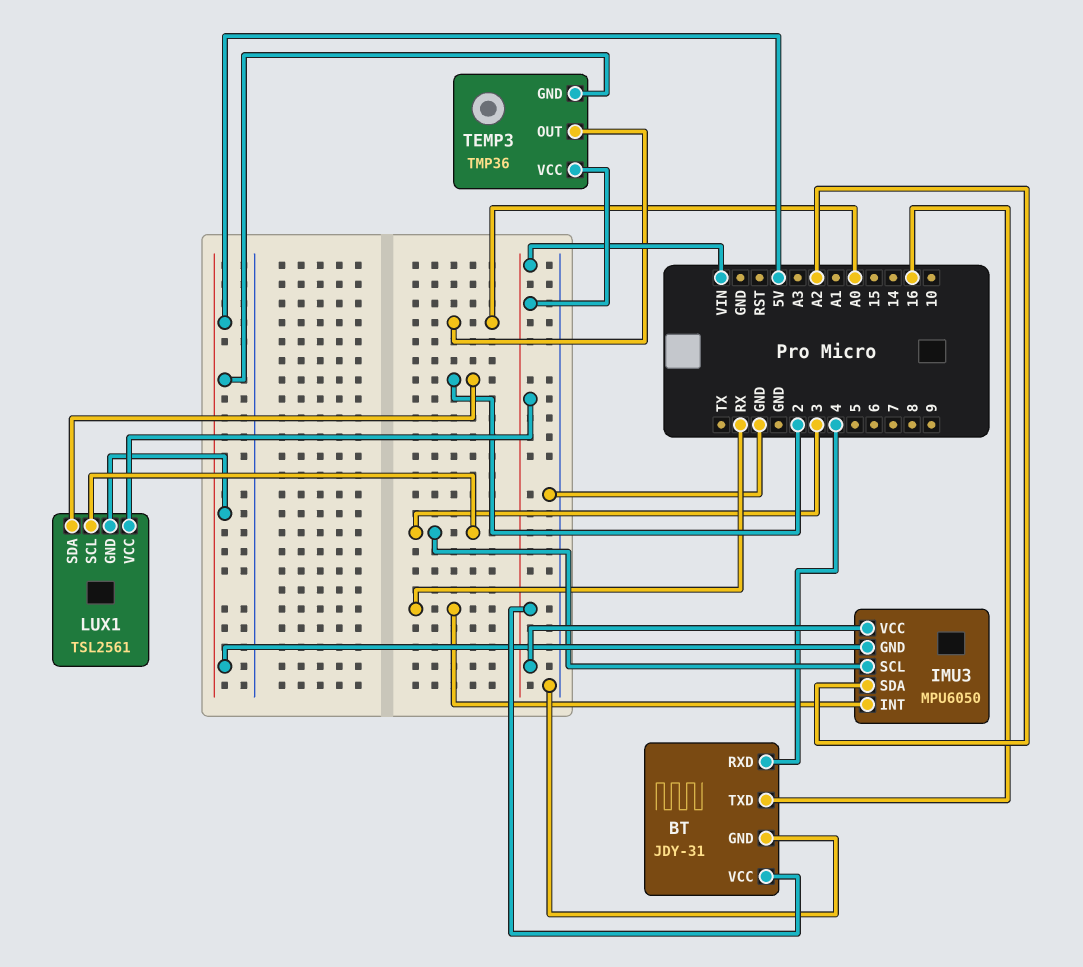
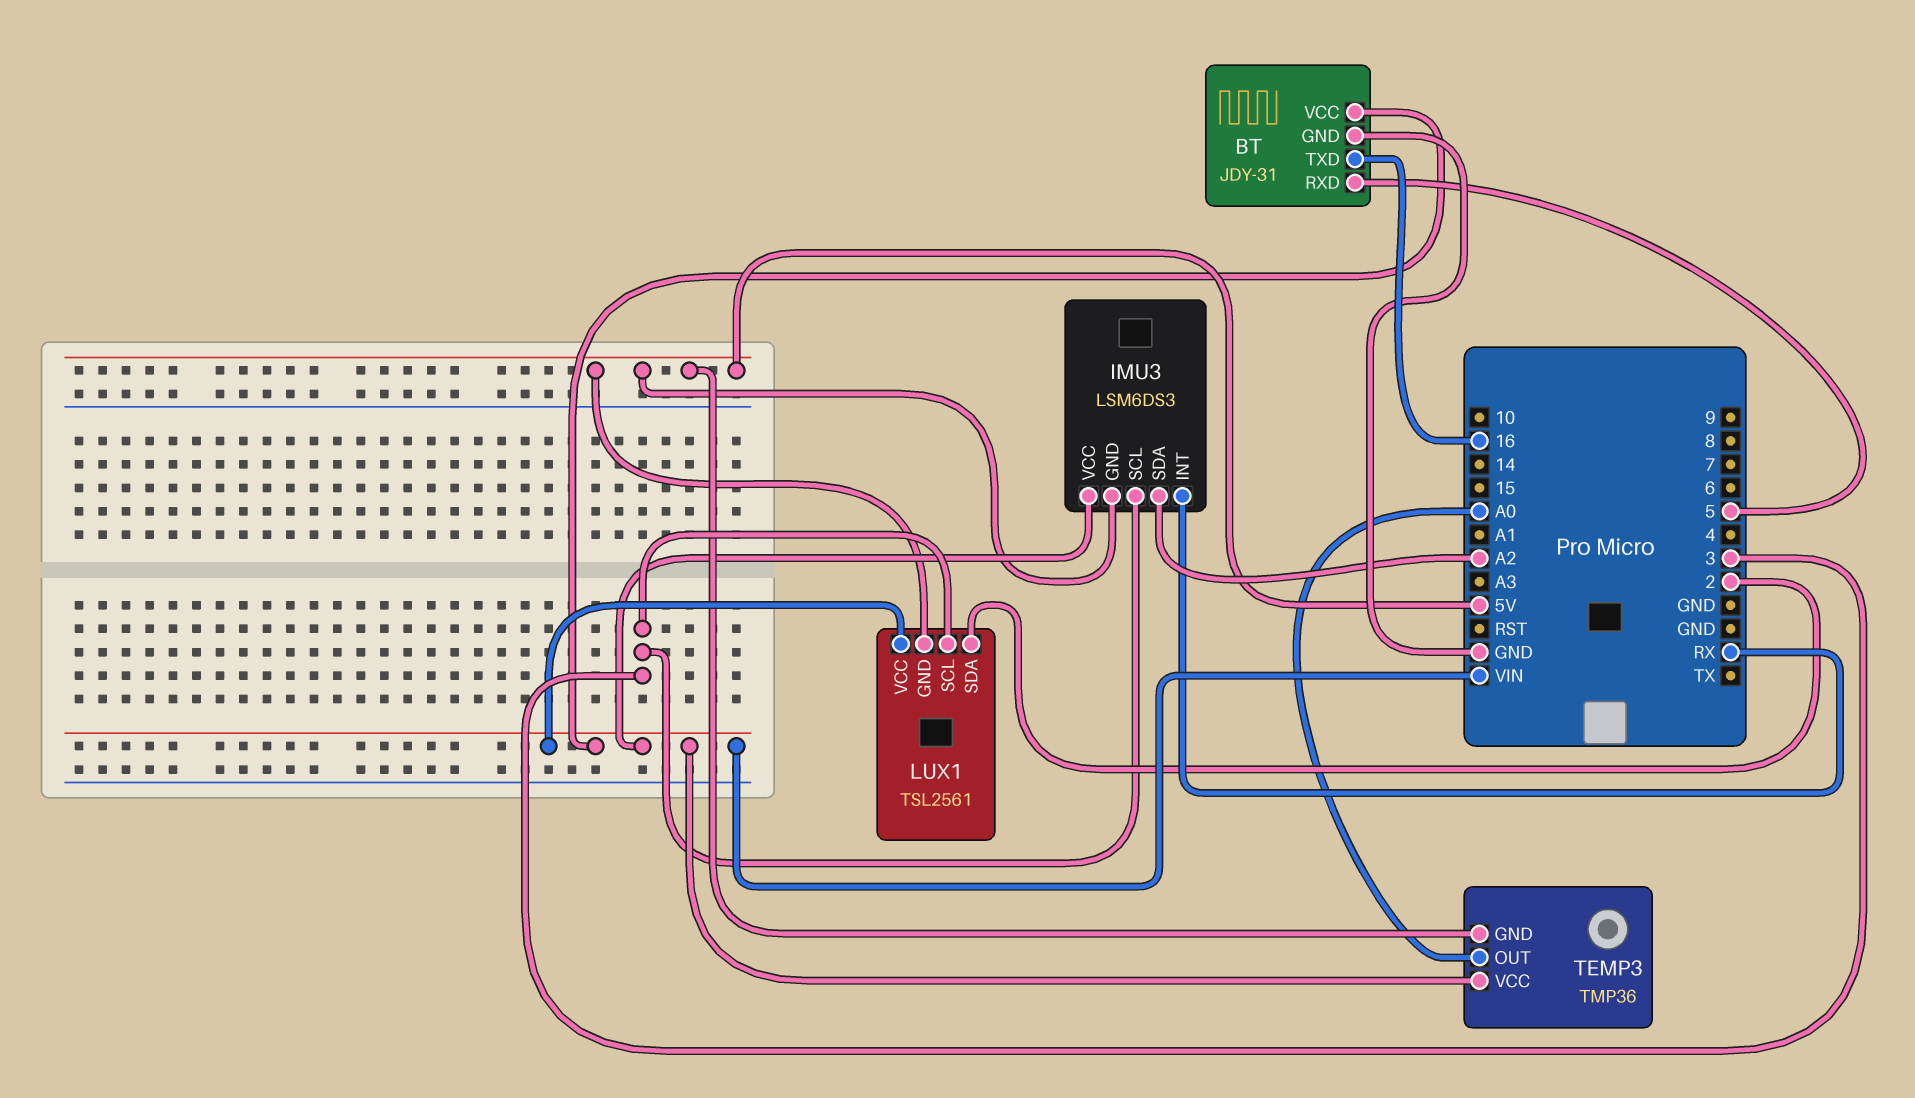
BT pin RXD: 4 -> 5
IMU3: MPU6050 -> LSM6DS3

